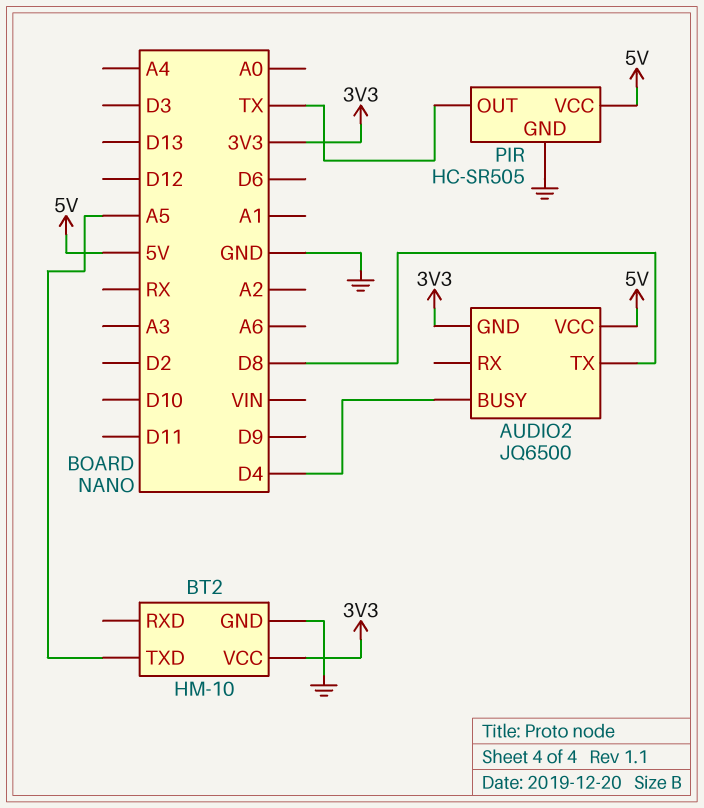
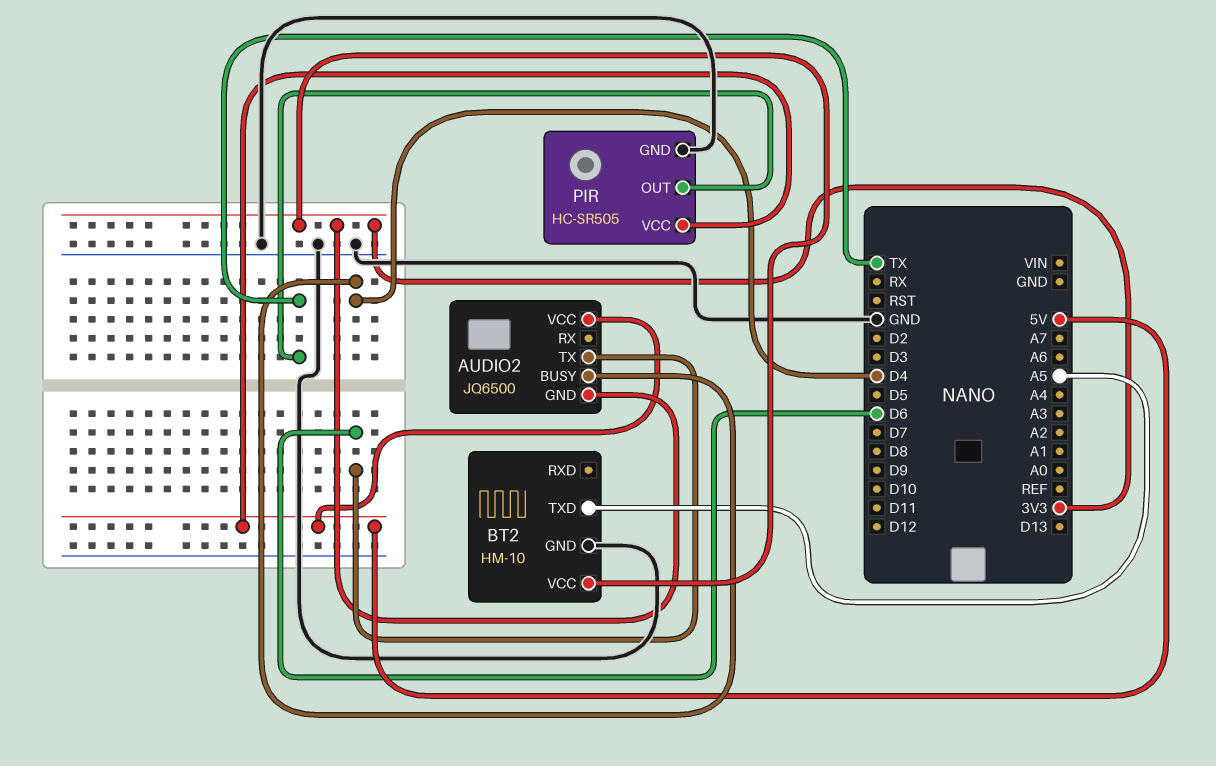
AUDIO2 pin TX: D8 -> D6

